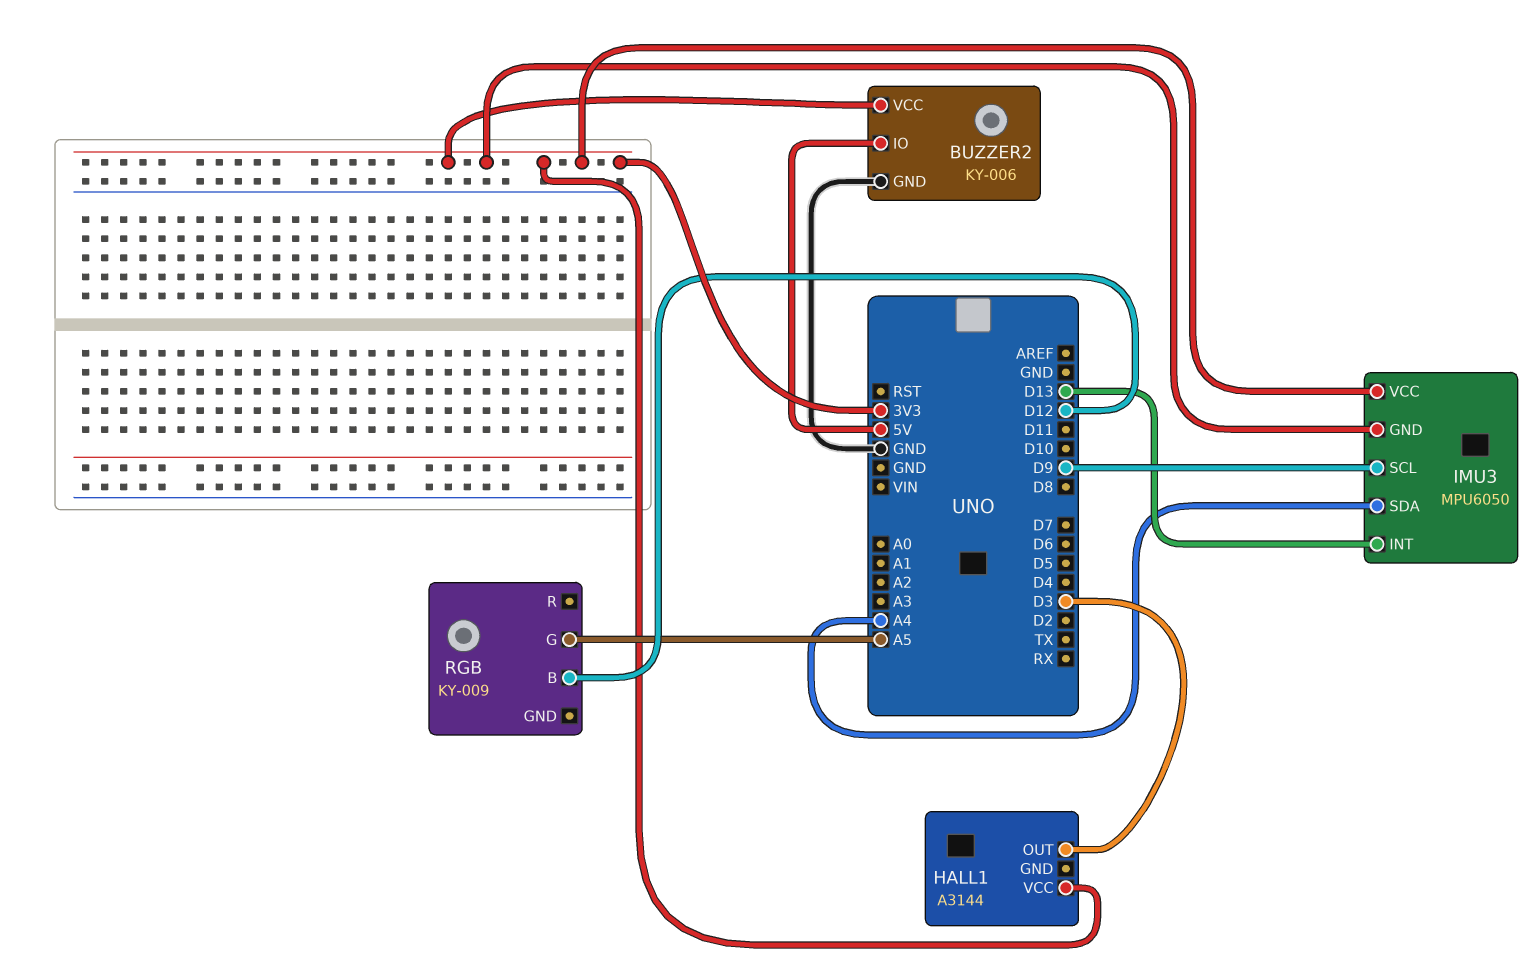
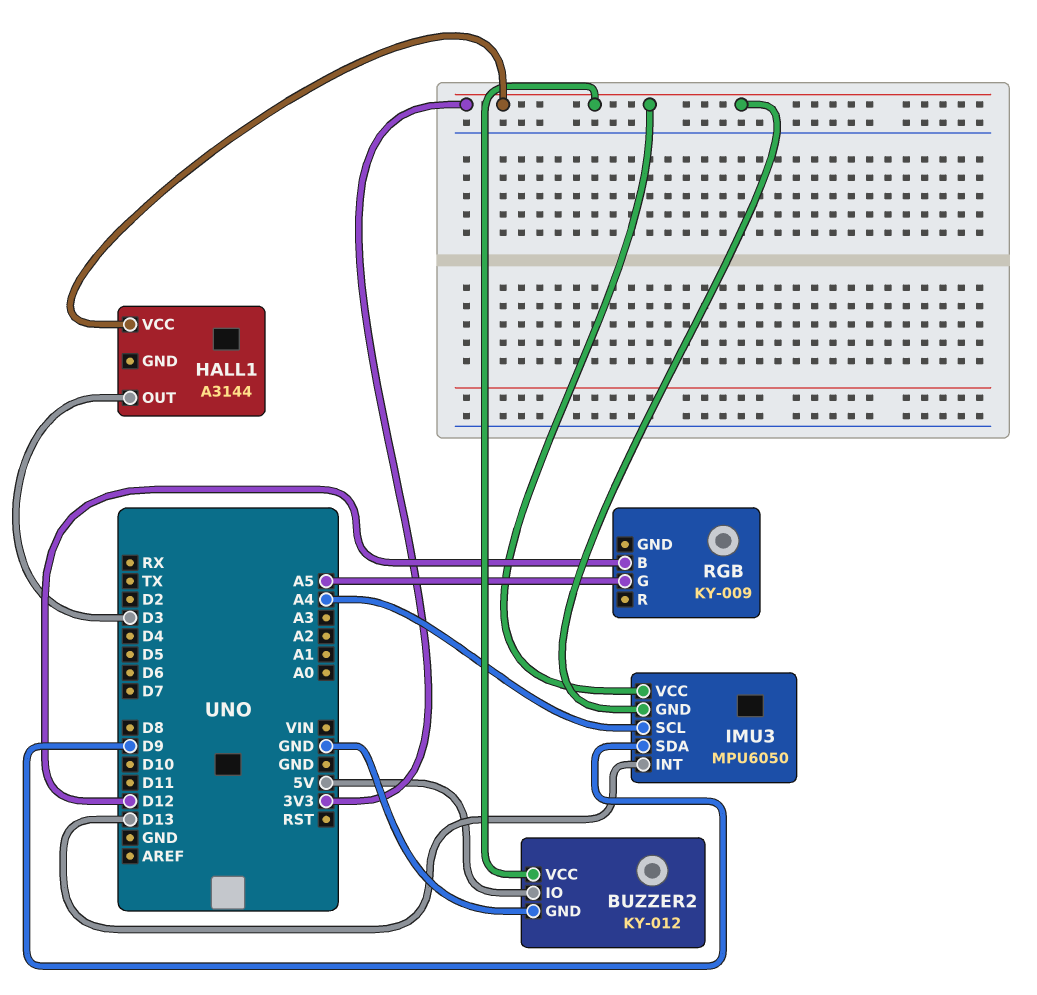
BUZZER2: KY-006 -> KY-012
IMU3 pin SCL: D9 -> A4
IMU3 pin SDA: A4 -> D9

